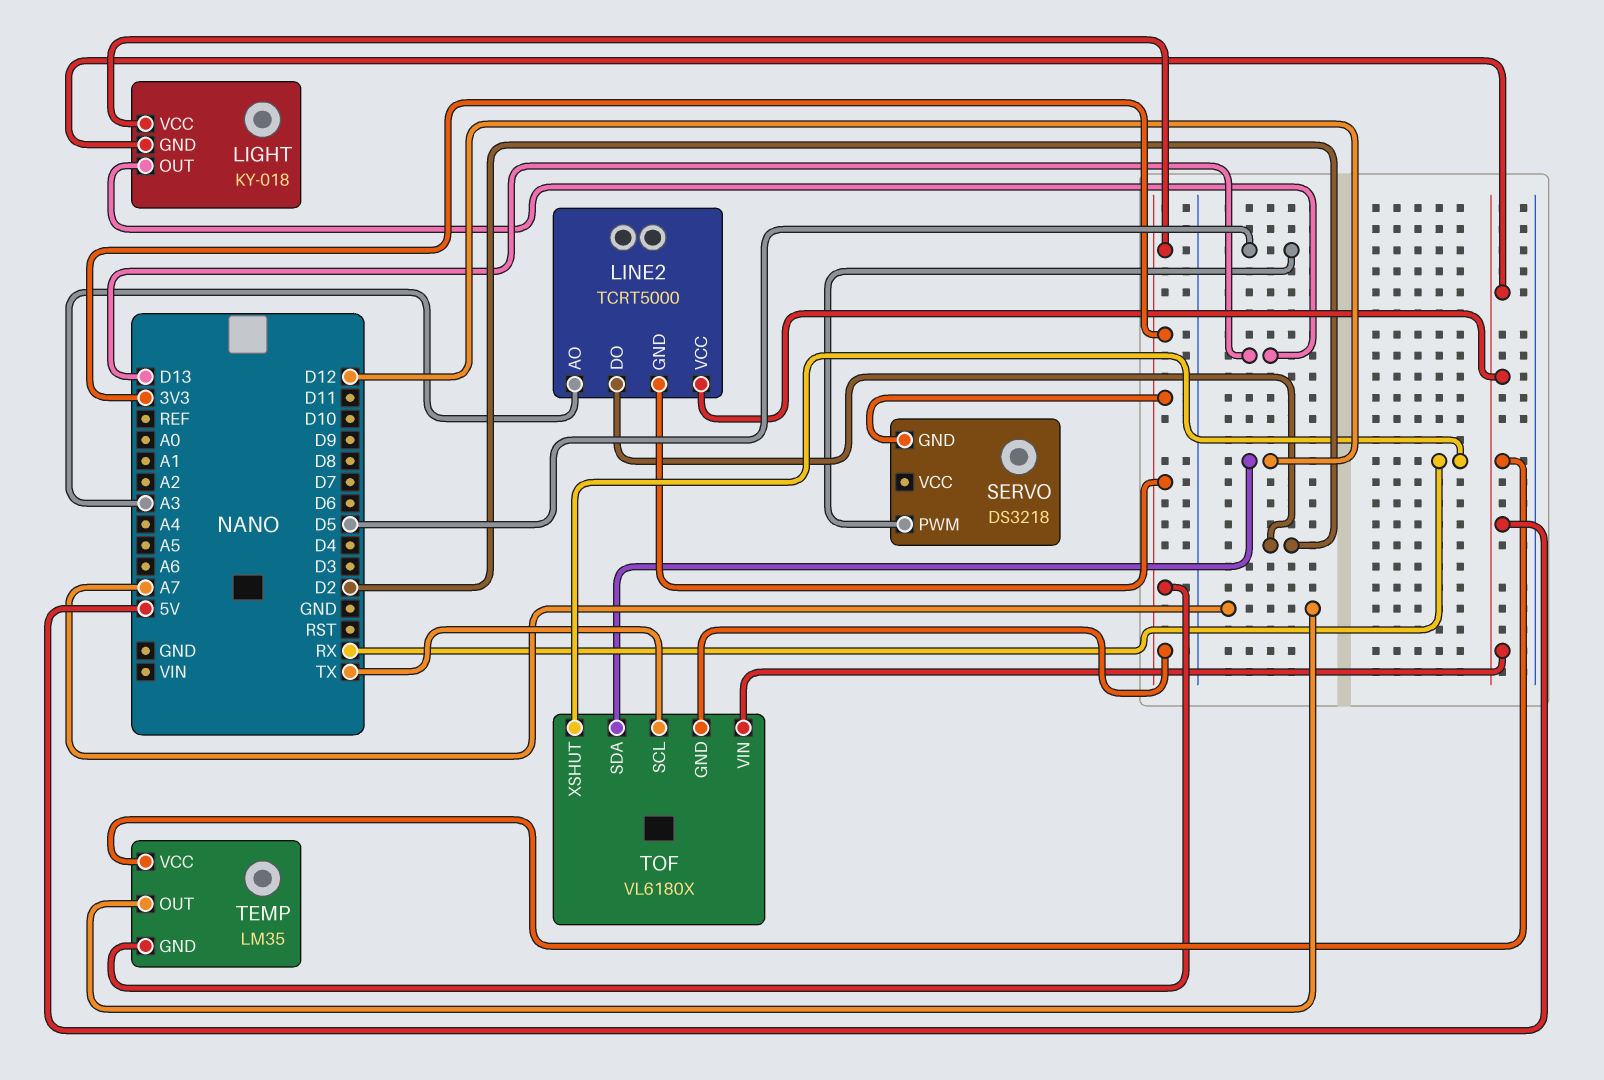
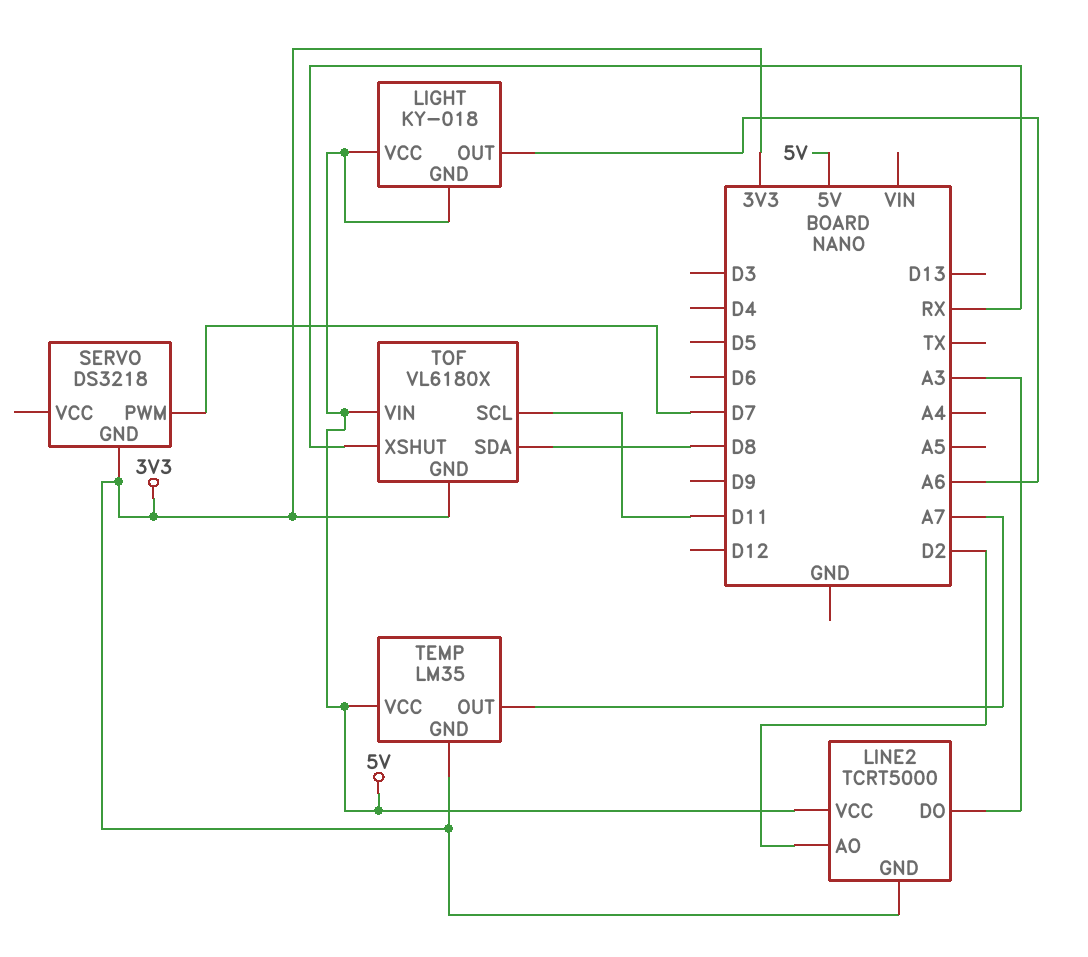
LIGHT pin OUT: D13 -> A6
LIGHT pin VCC: 3V3 -> 5V
LINE2 pin AO: A3 -> D2
LINE2 pin DO: D2 -> A3
SERVO pin PWM: D5 -> D7
TOF pin SCL: TX -> D11
TOF pin SDA: D12 -> D8

